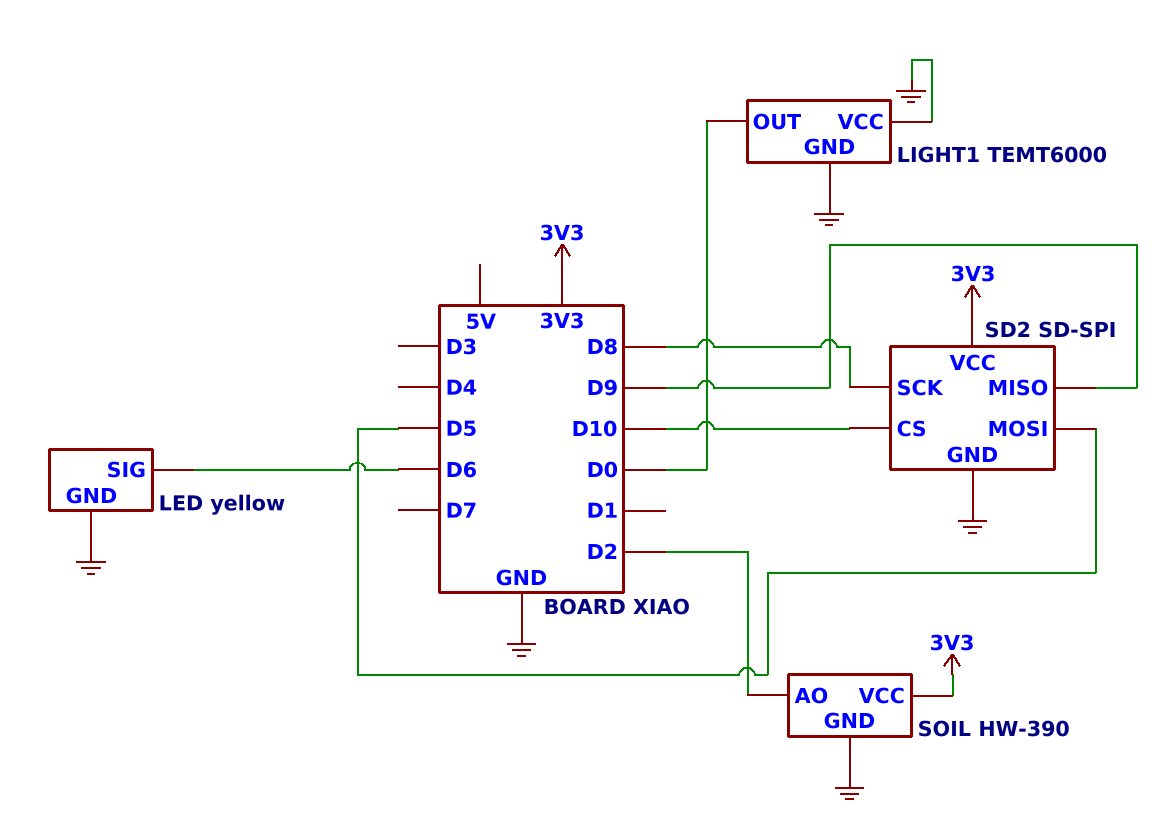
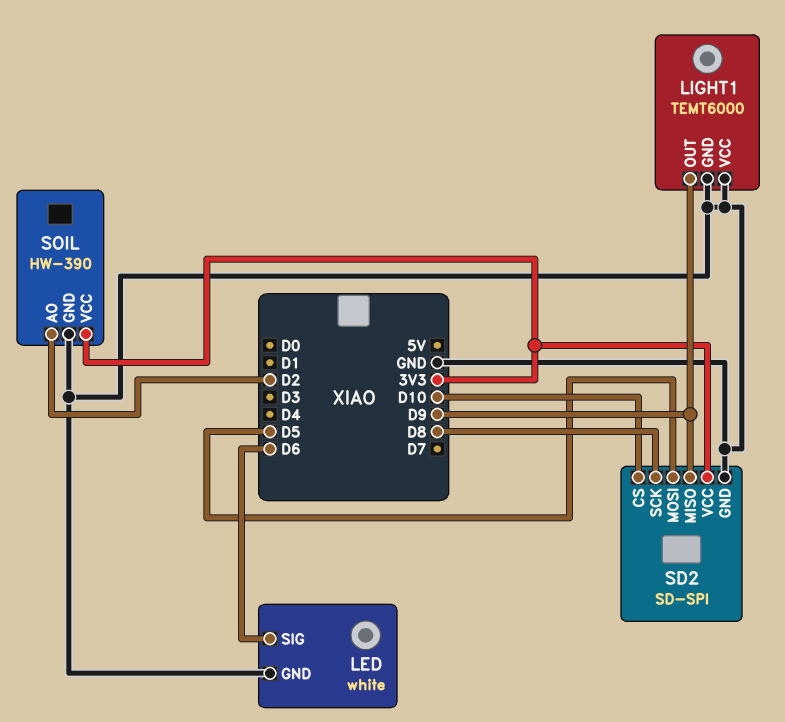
LED: yellow -> white
LIGHT1 pin OUT: D0 -> D9

